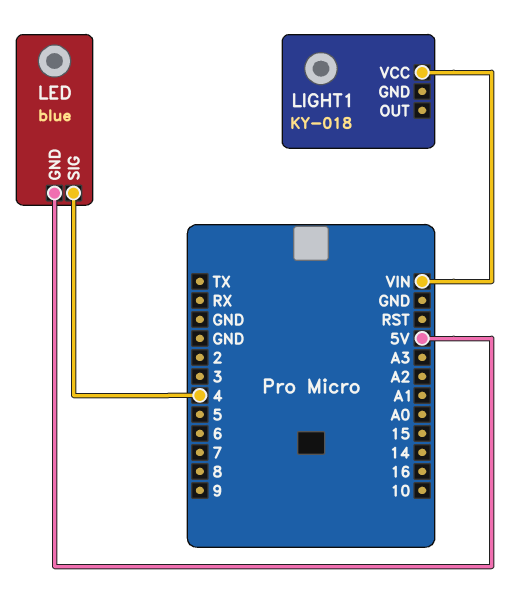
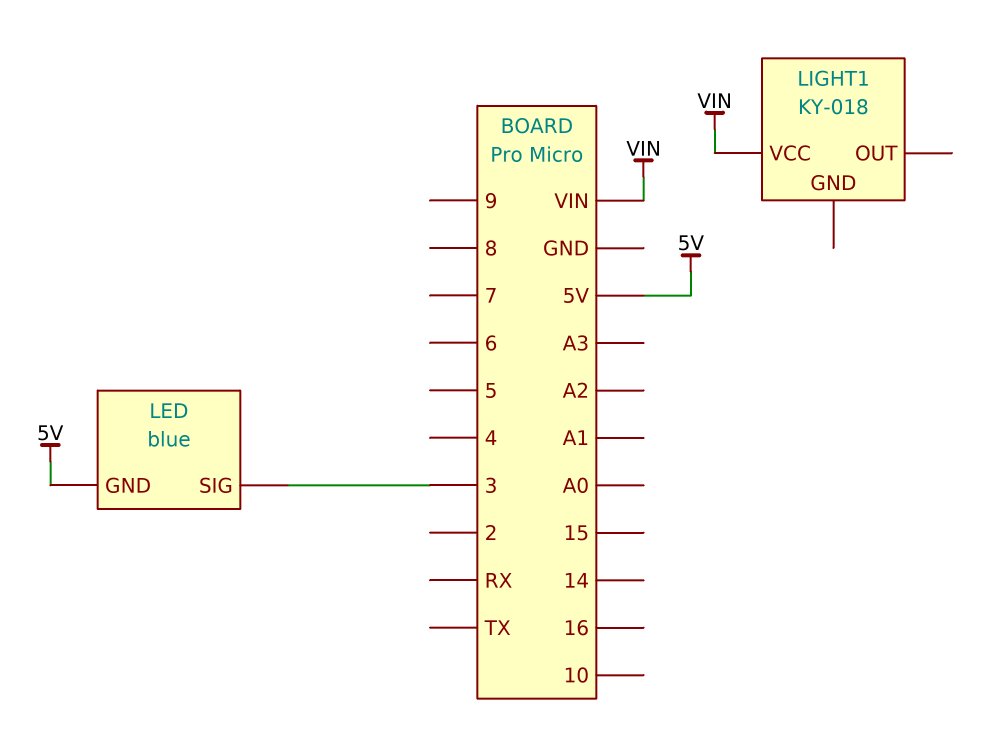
LED pin SIG: 4 -> 3

